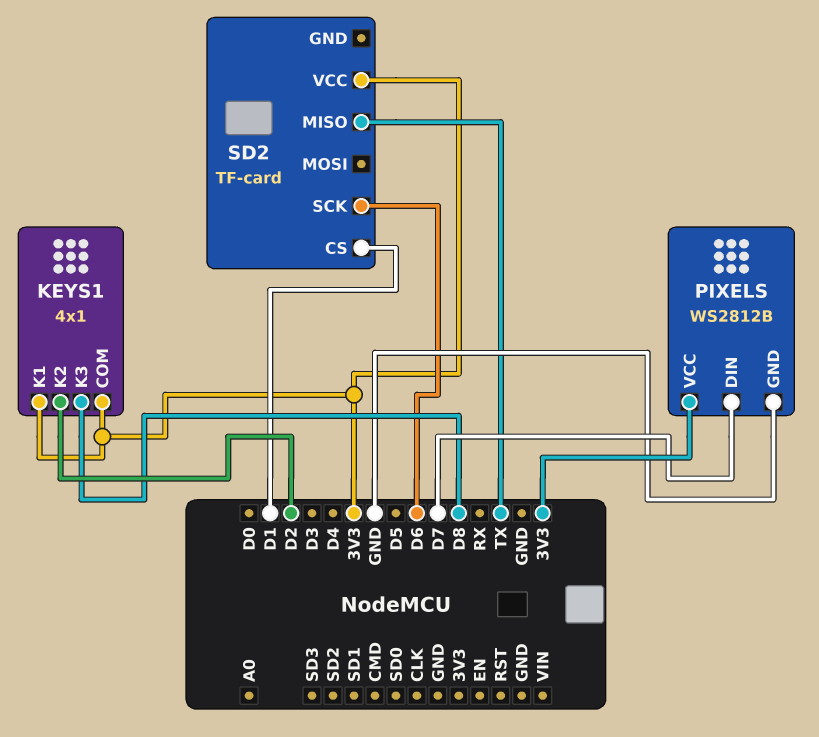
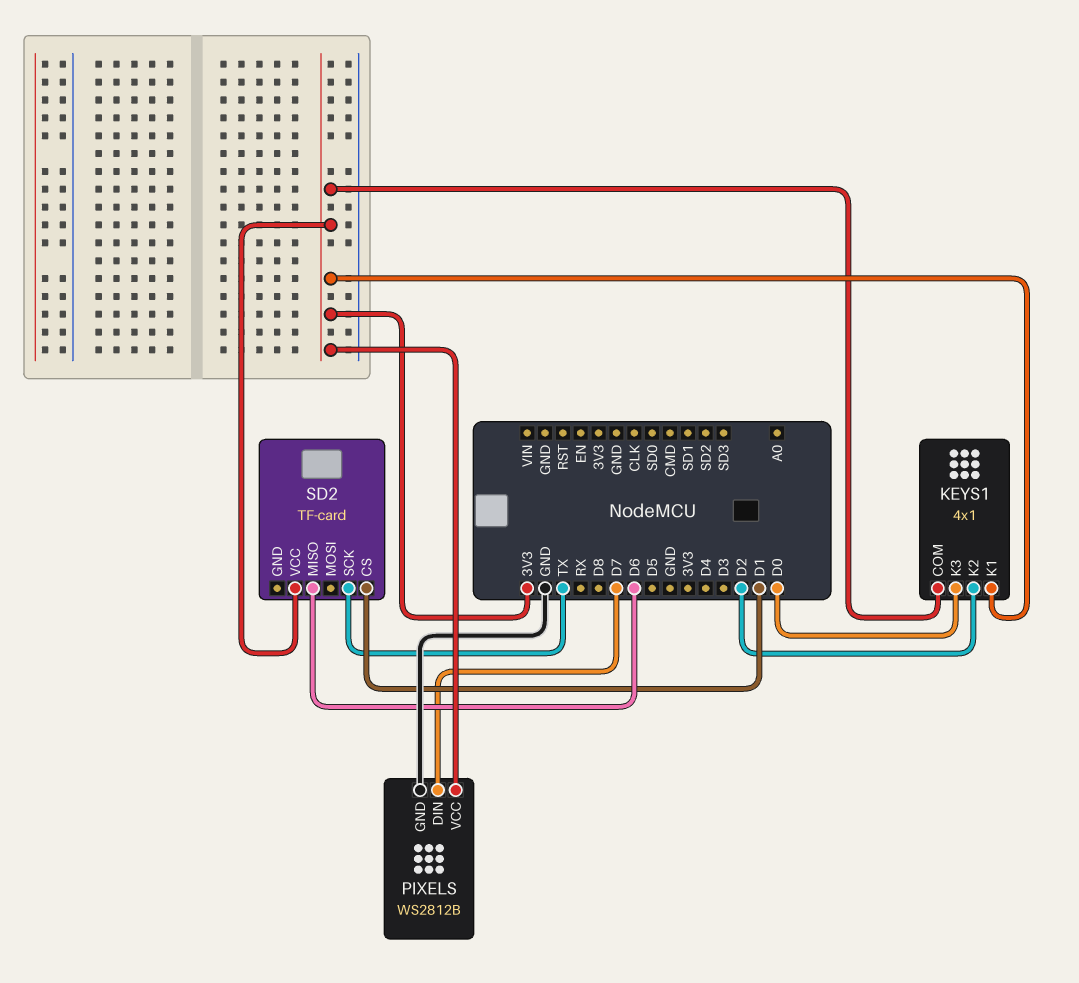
KEYS1 pin K3: D8 -> D0
SD2 pin MISO: TX -> D6
SD2 pin SCK: D6 -> TX

